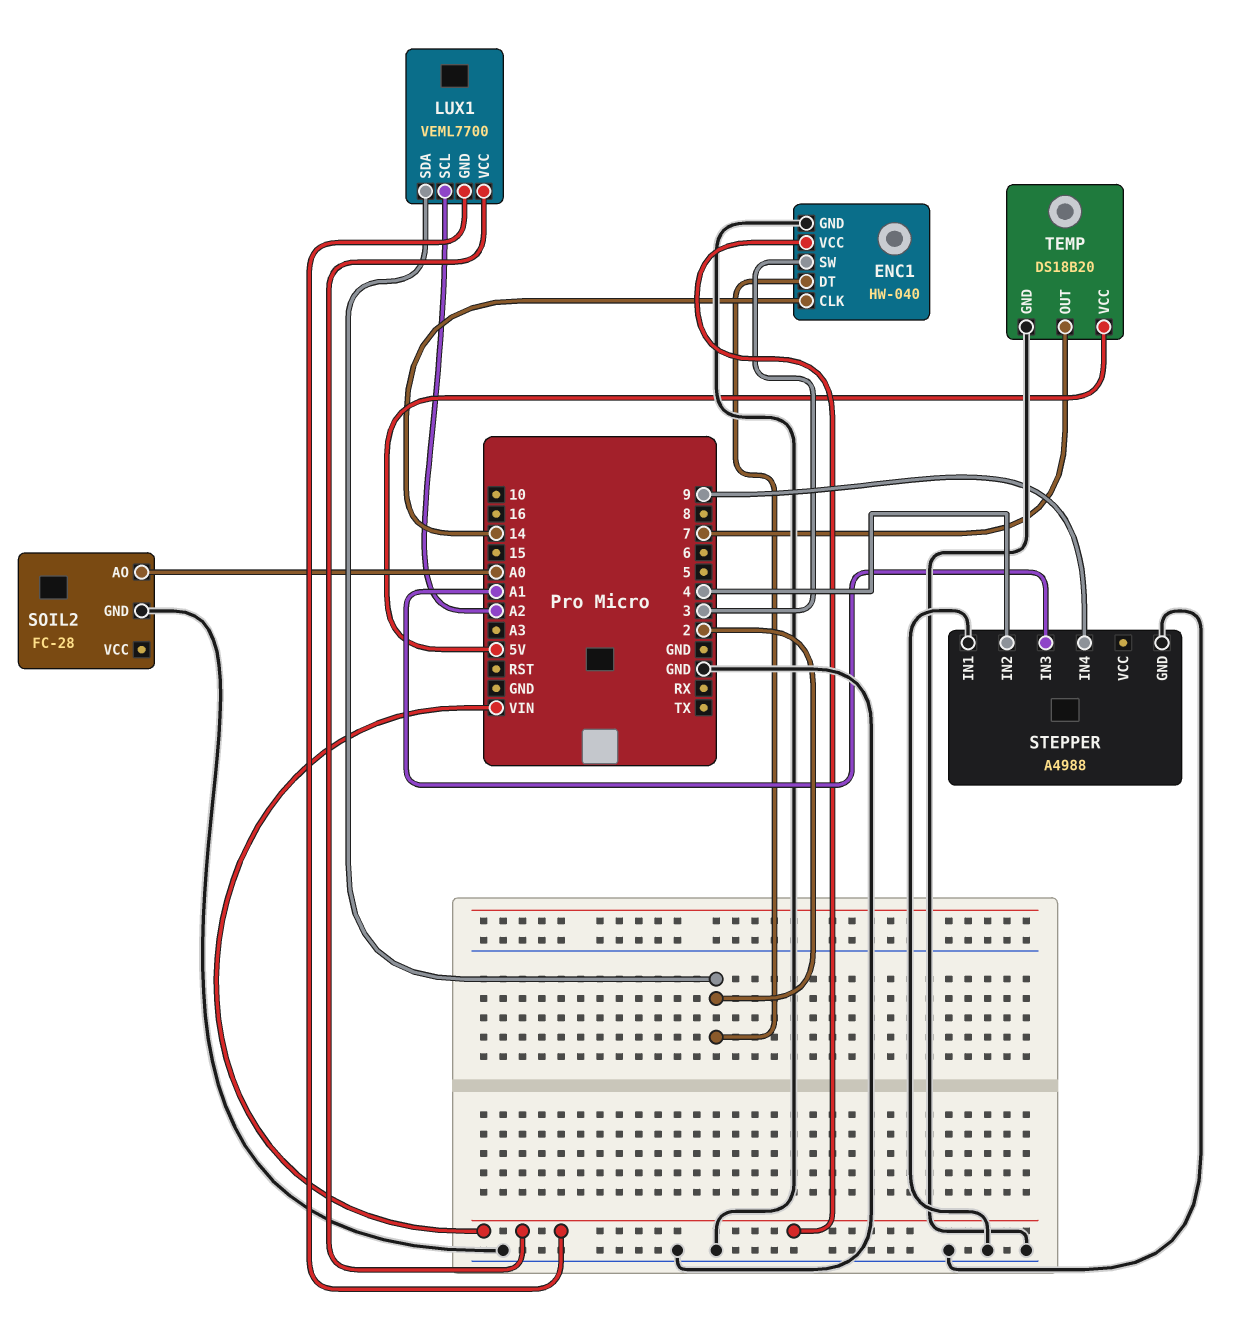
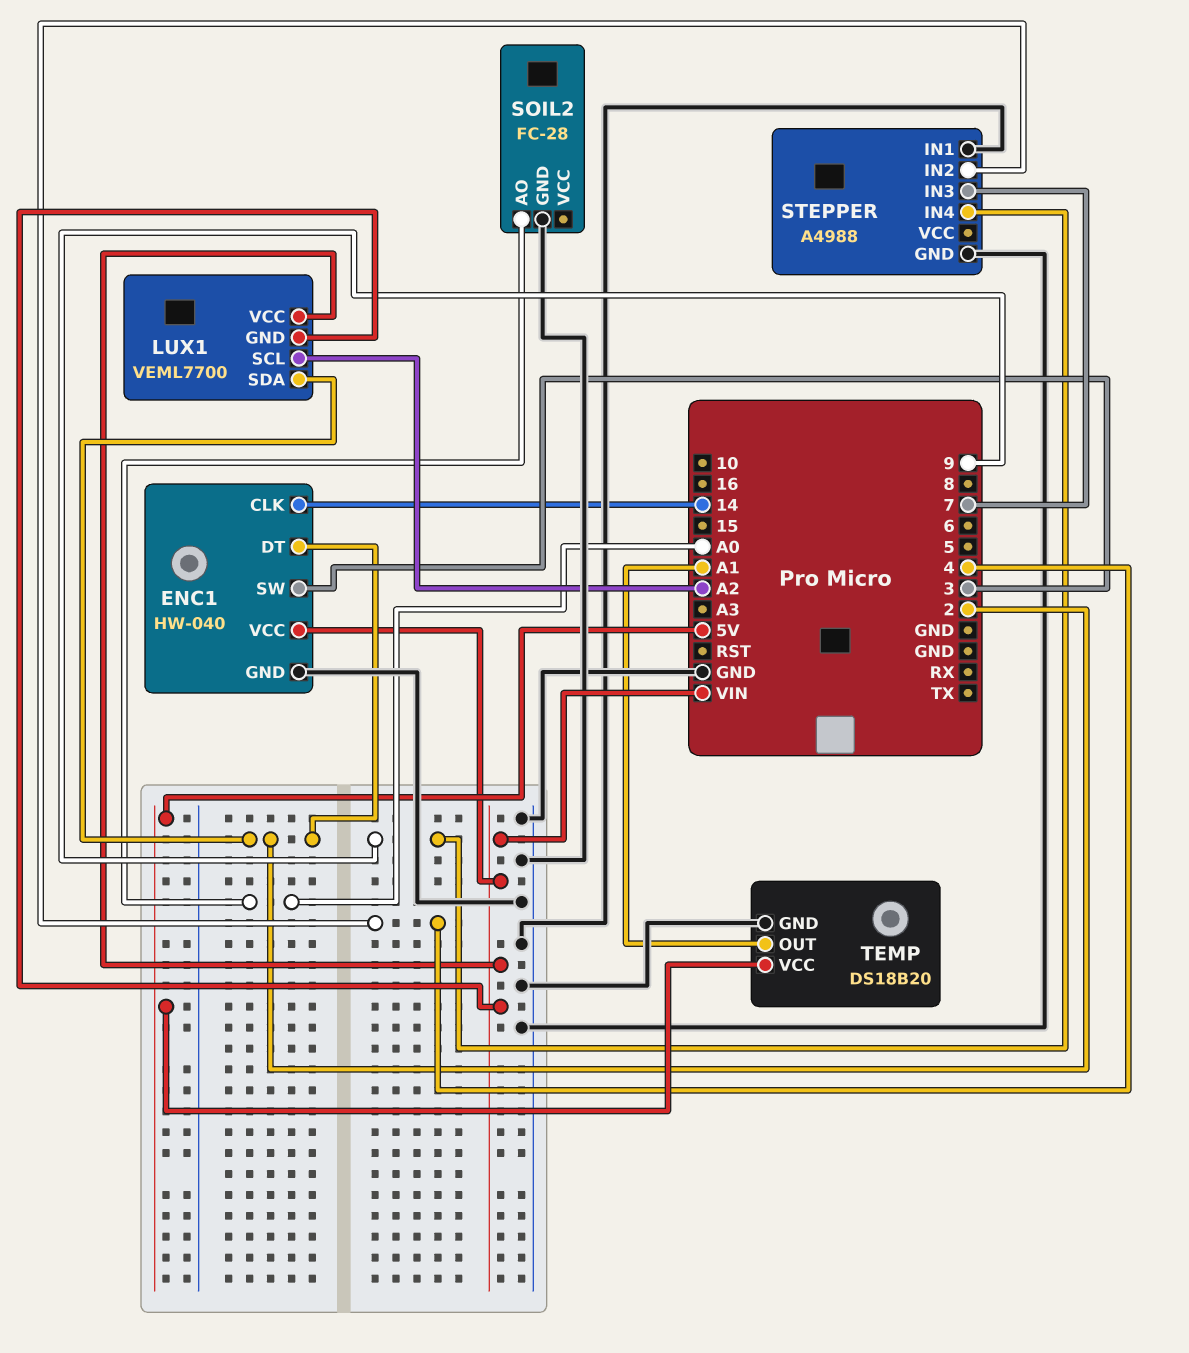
STEPPER pin IN3: A1 -> 7
TEMP pin OUT: 7 -> A1

